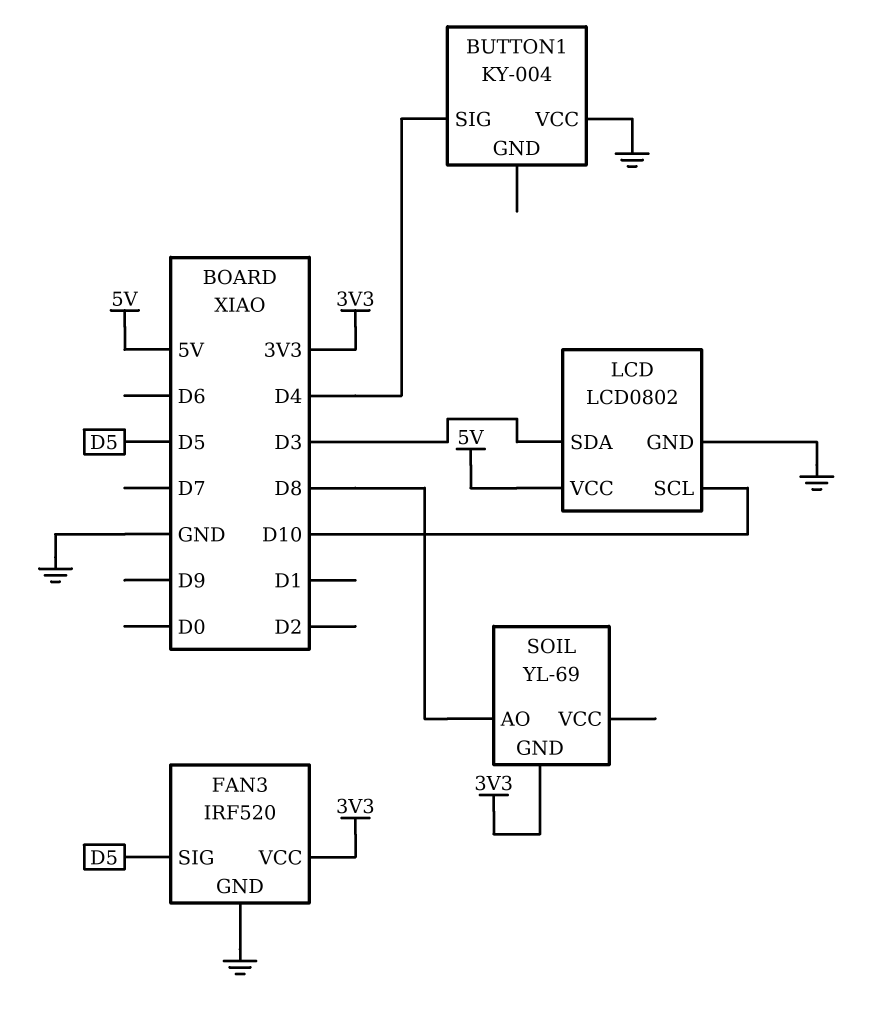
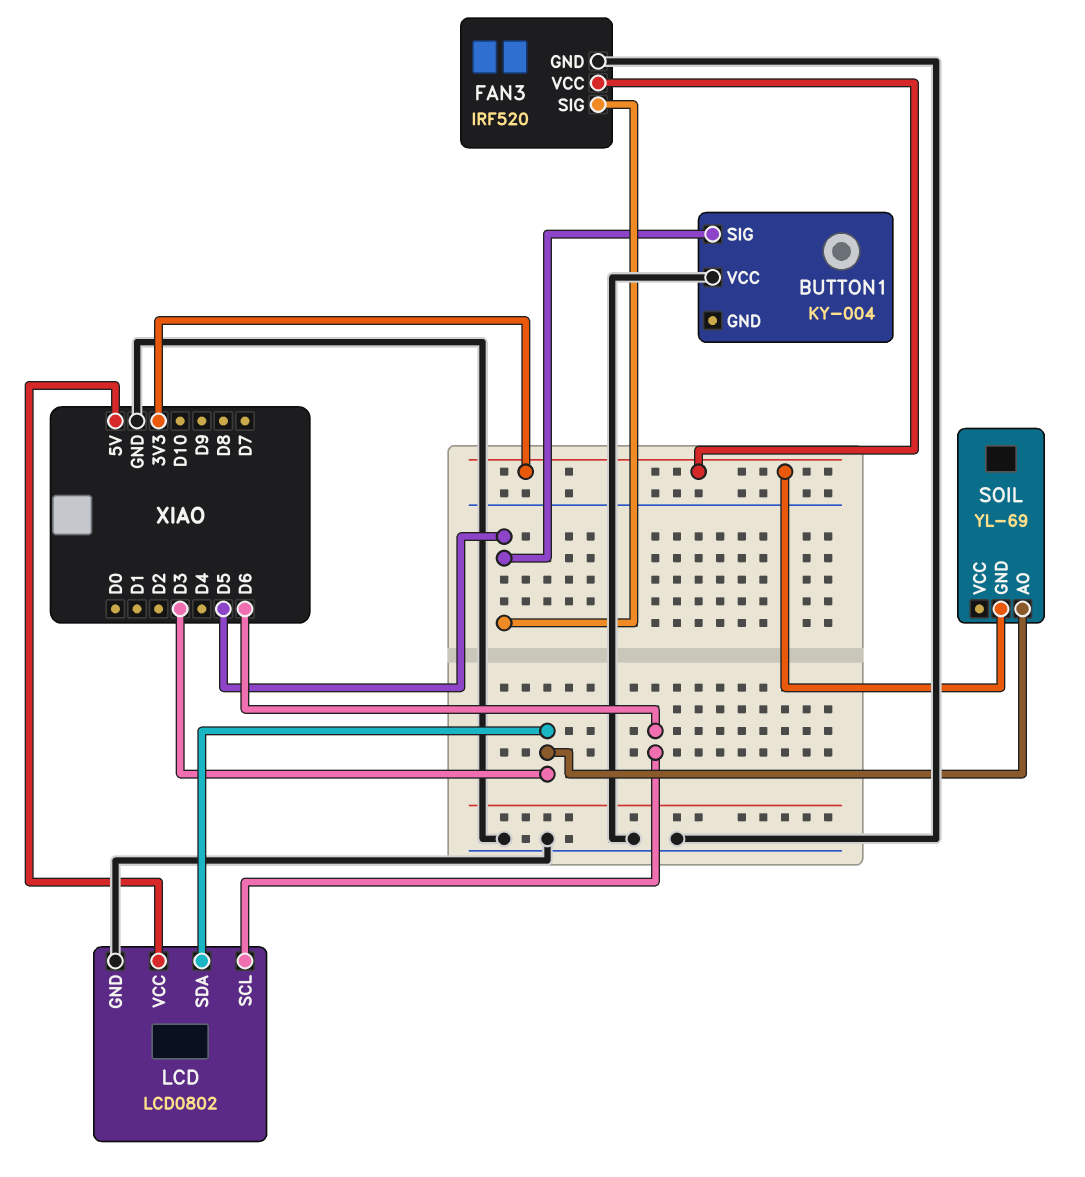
BUTTON1 pin SIG: D4 -> D5
LCD pin SCL: D10 -> D6
SOIL pin AO: D8 -> D3

